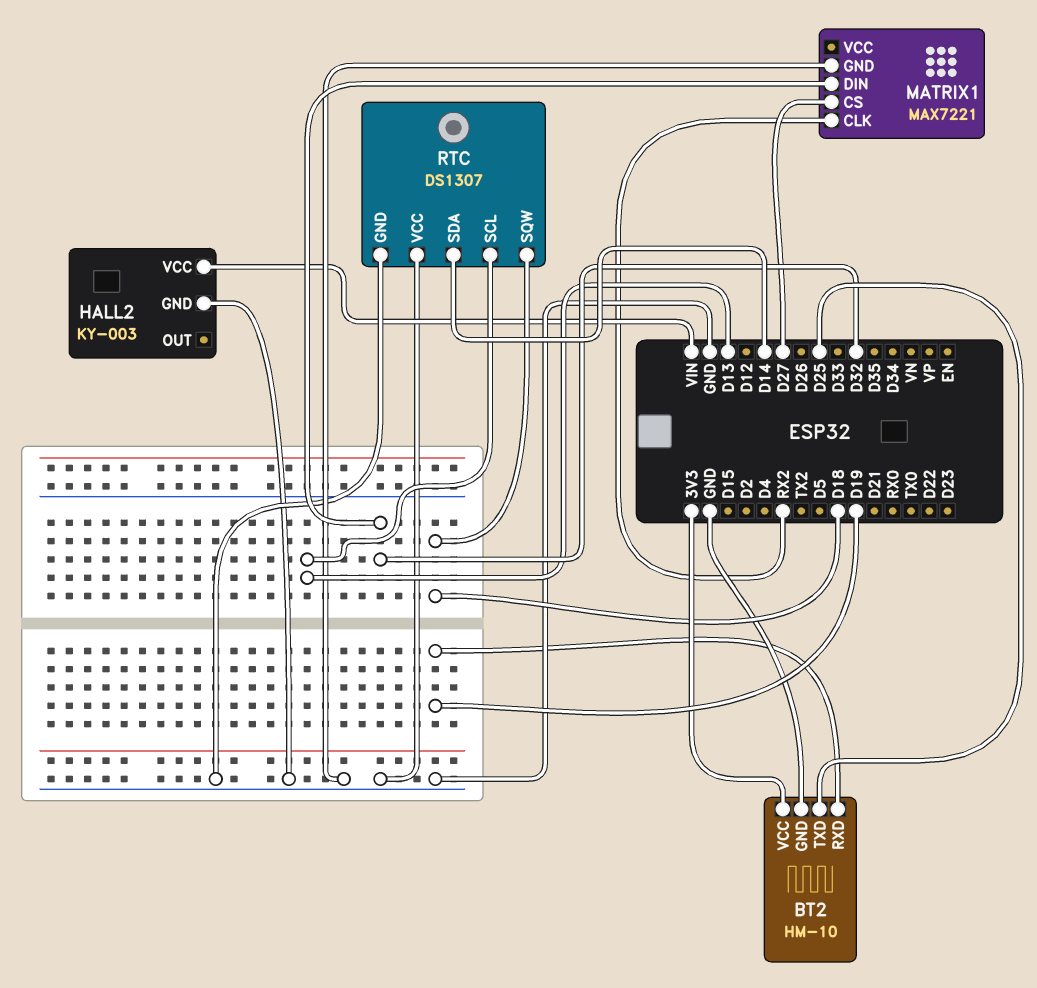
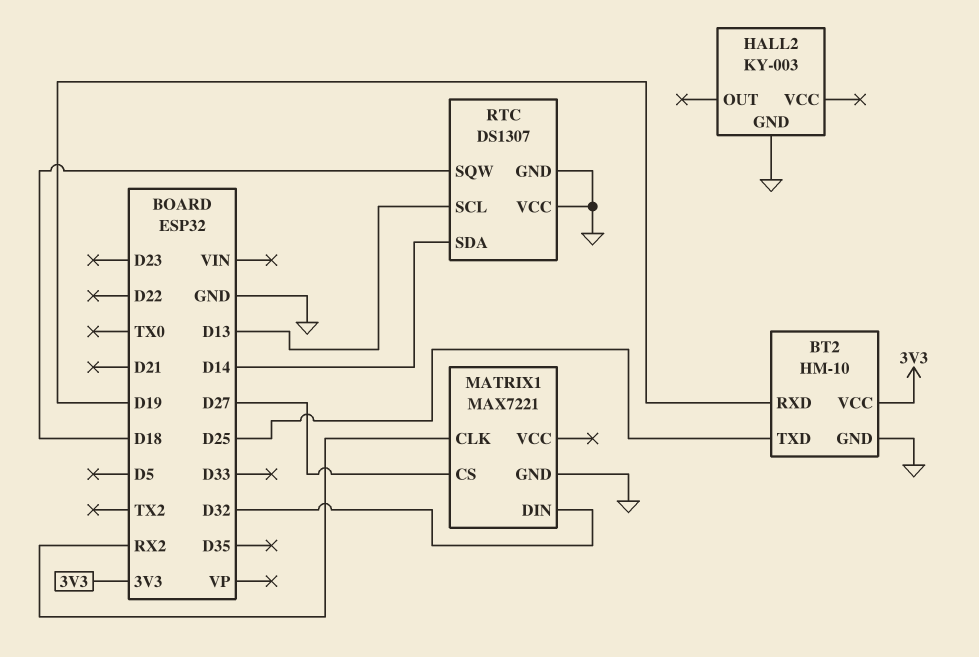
HALL2 pin VCC: VIN -> none

